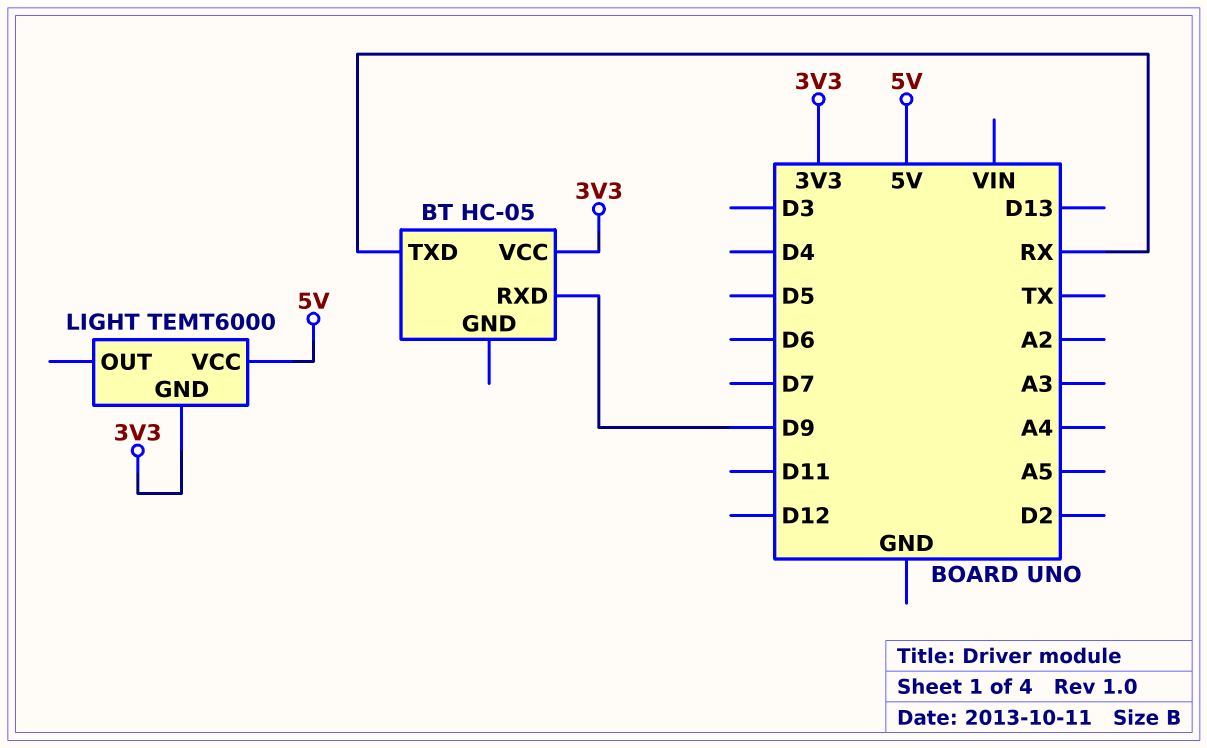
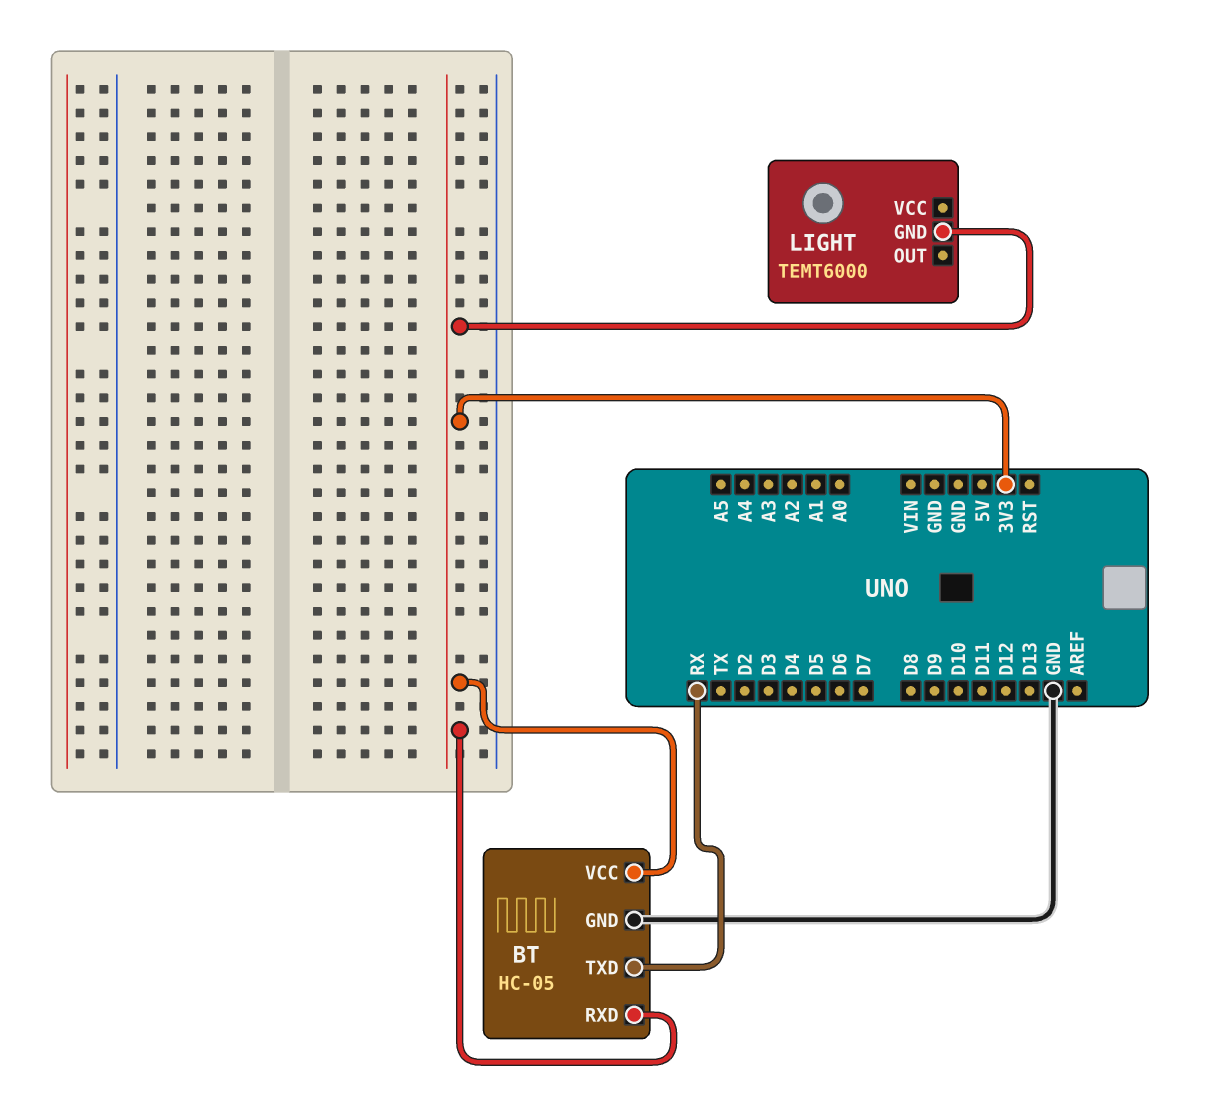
BT pin GND: none -> GND
BT pin RXD: D9 -> 3V3
LIGHT pin VCC: 5V -> none

